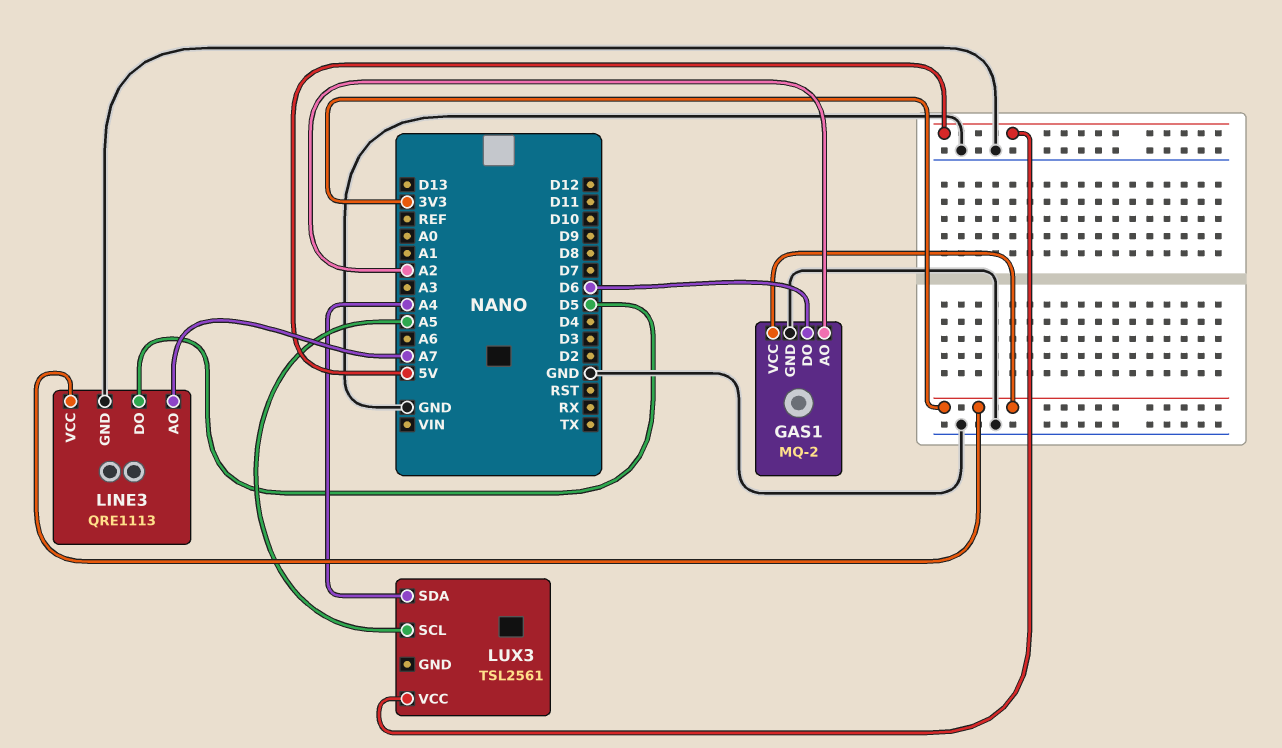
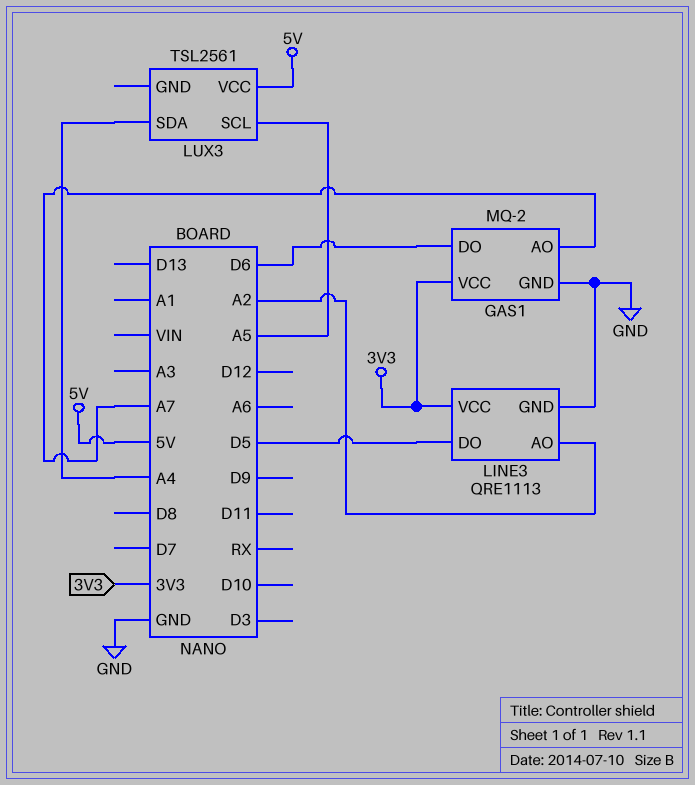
GAS1 pin AO: A2 -> A7
LINE3 pin AO: A7 -> A2

